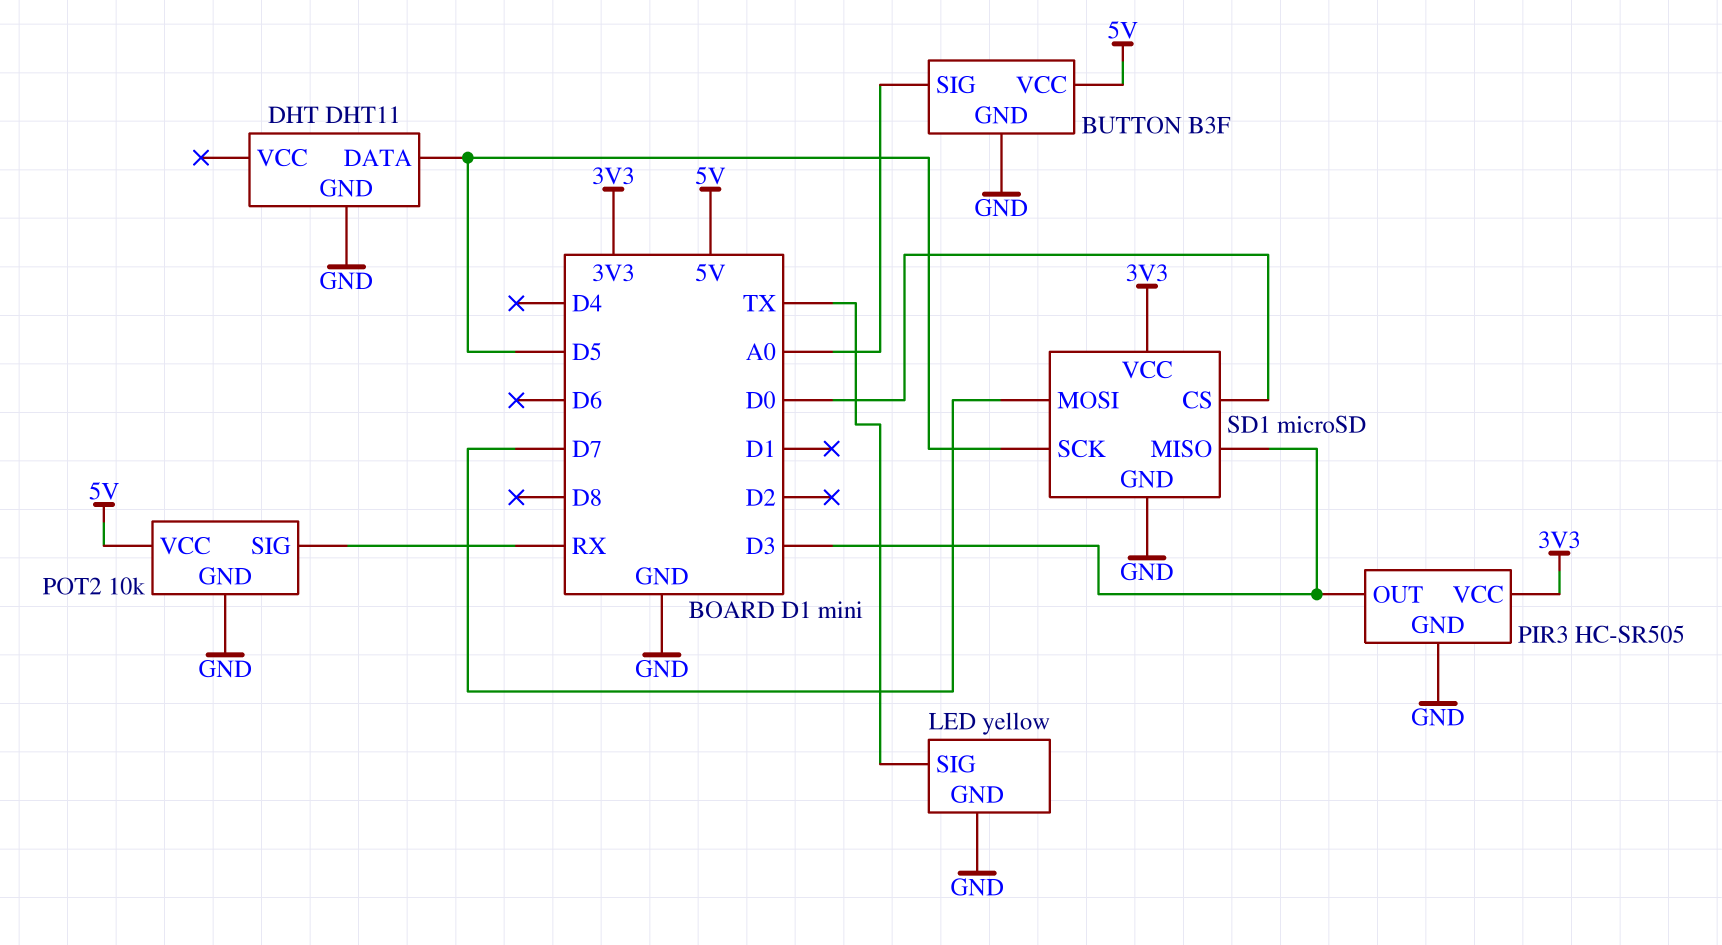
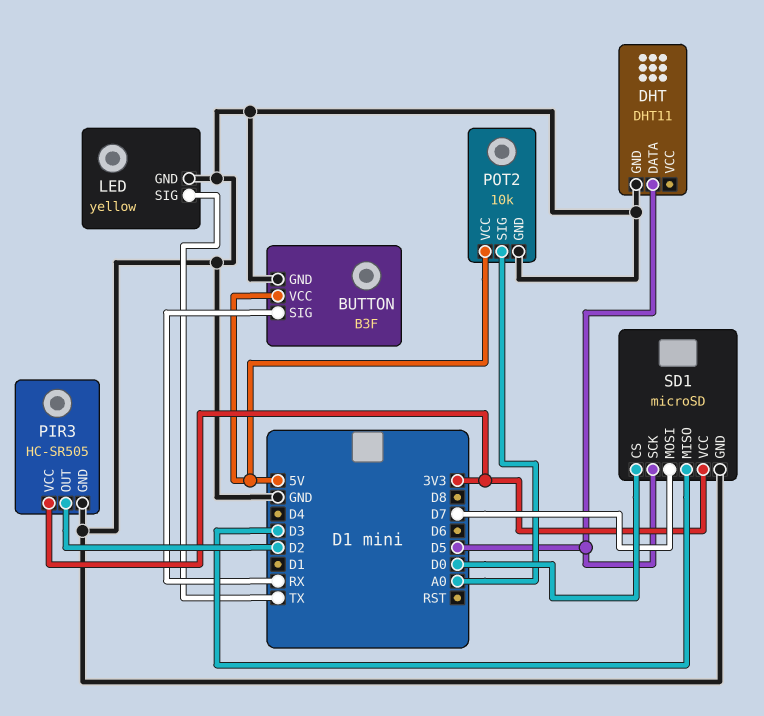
BUTTON pin SIG: A0 -> RX
PIR3 pin OUT: D3 -> D2
POT2 pin SIG: RX -> A0

